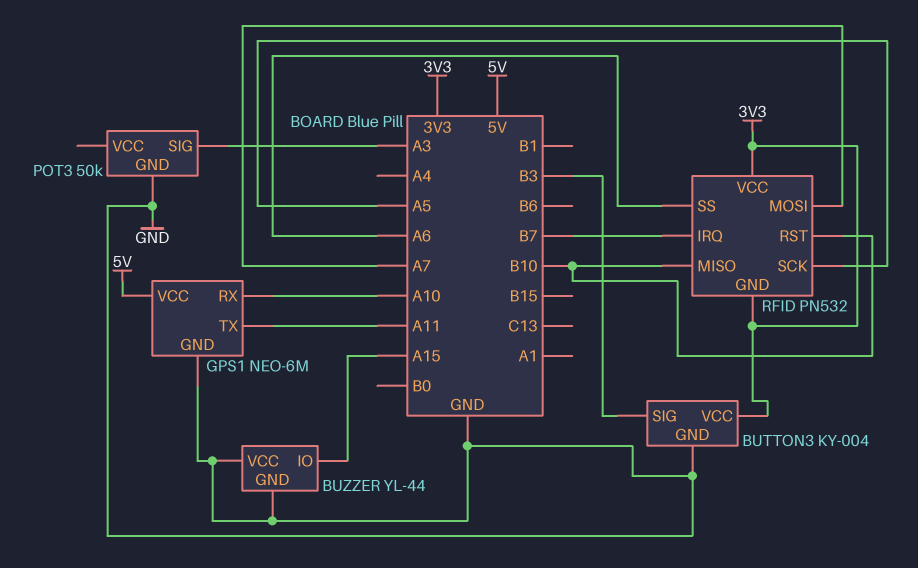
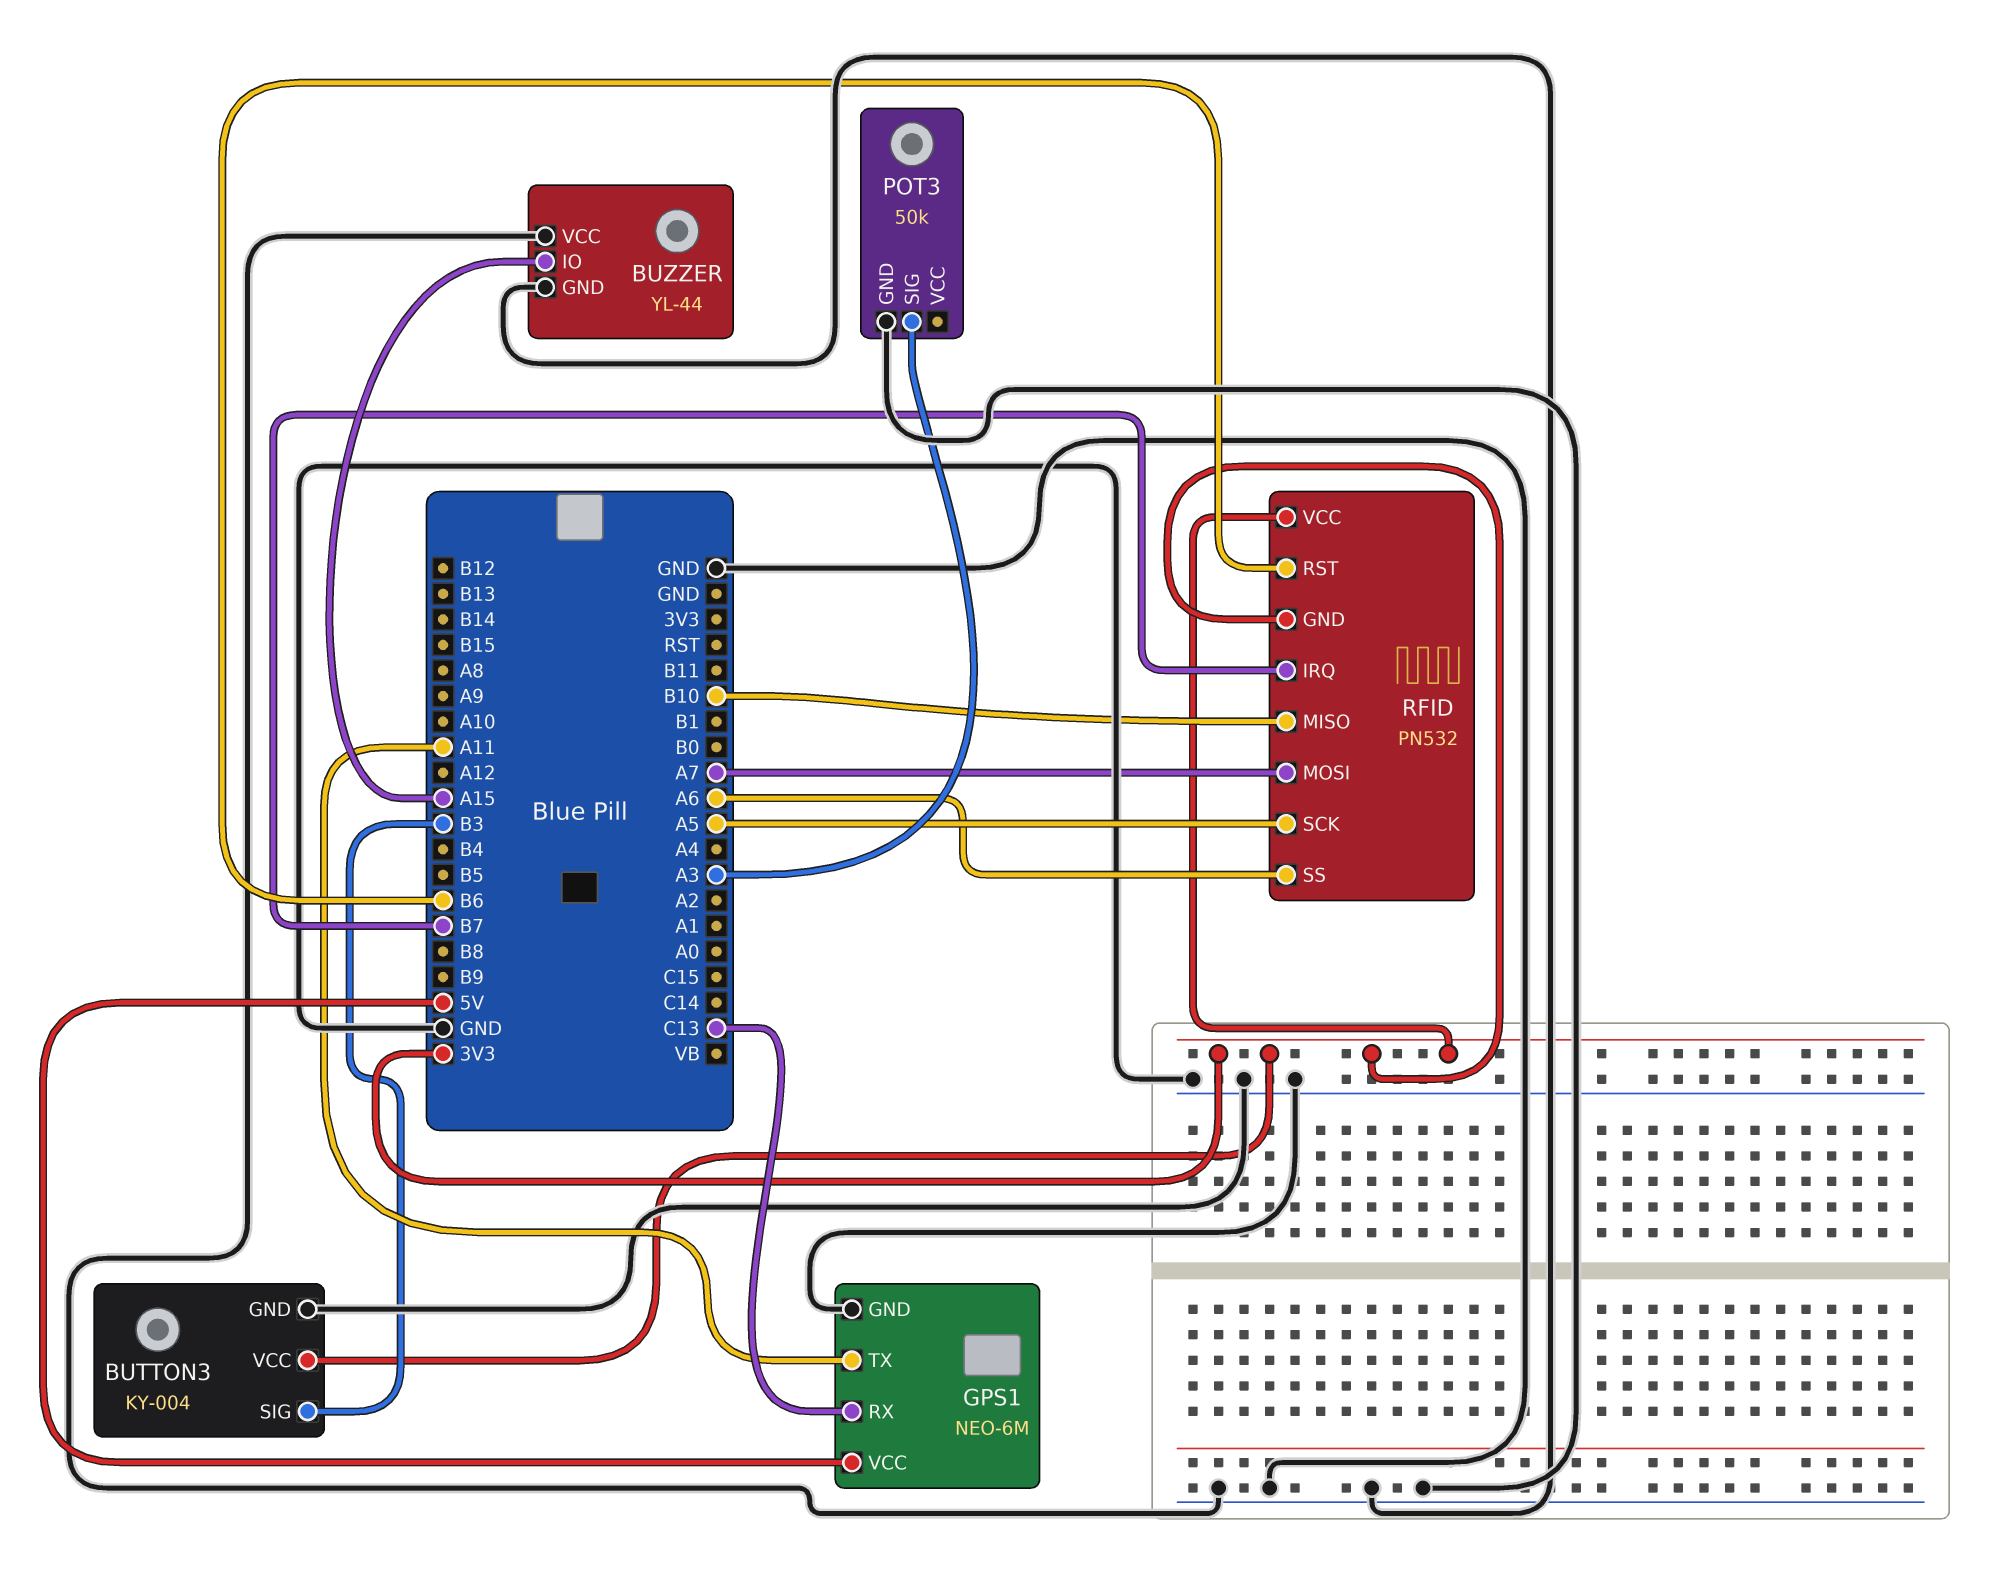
GPS1 pin RX: A10 -> C13
RFID pin RST: B10 -> B6

